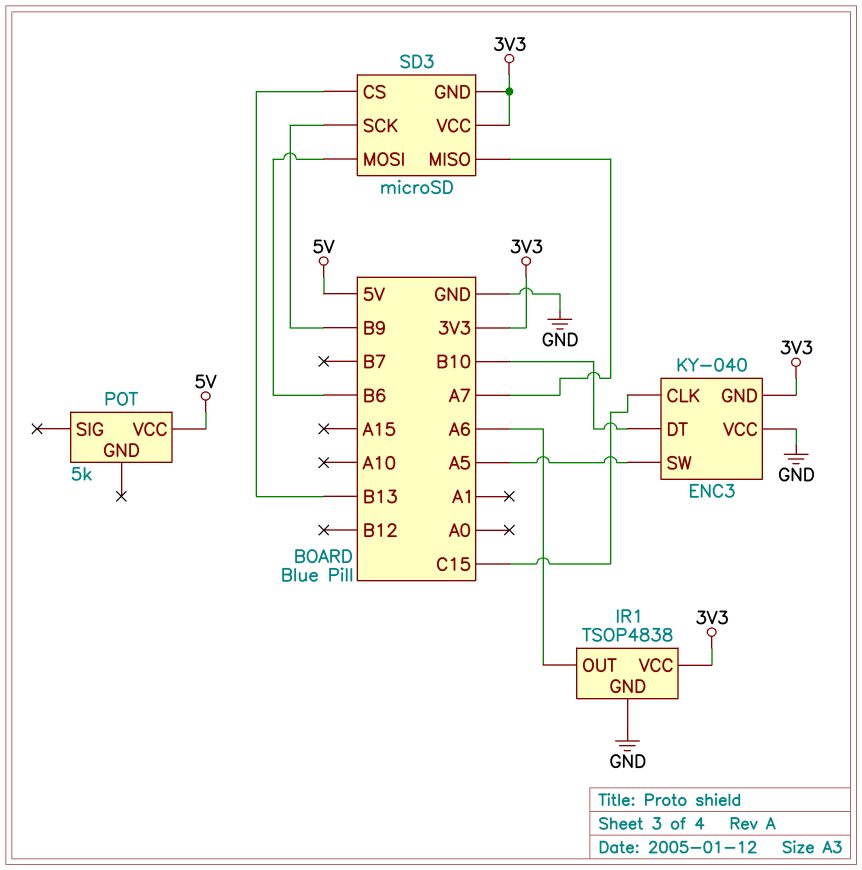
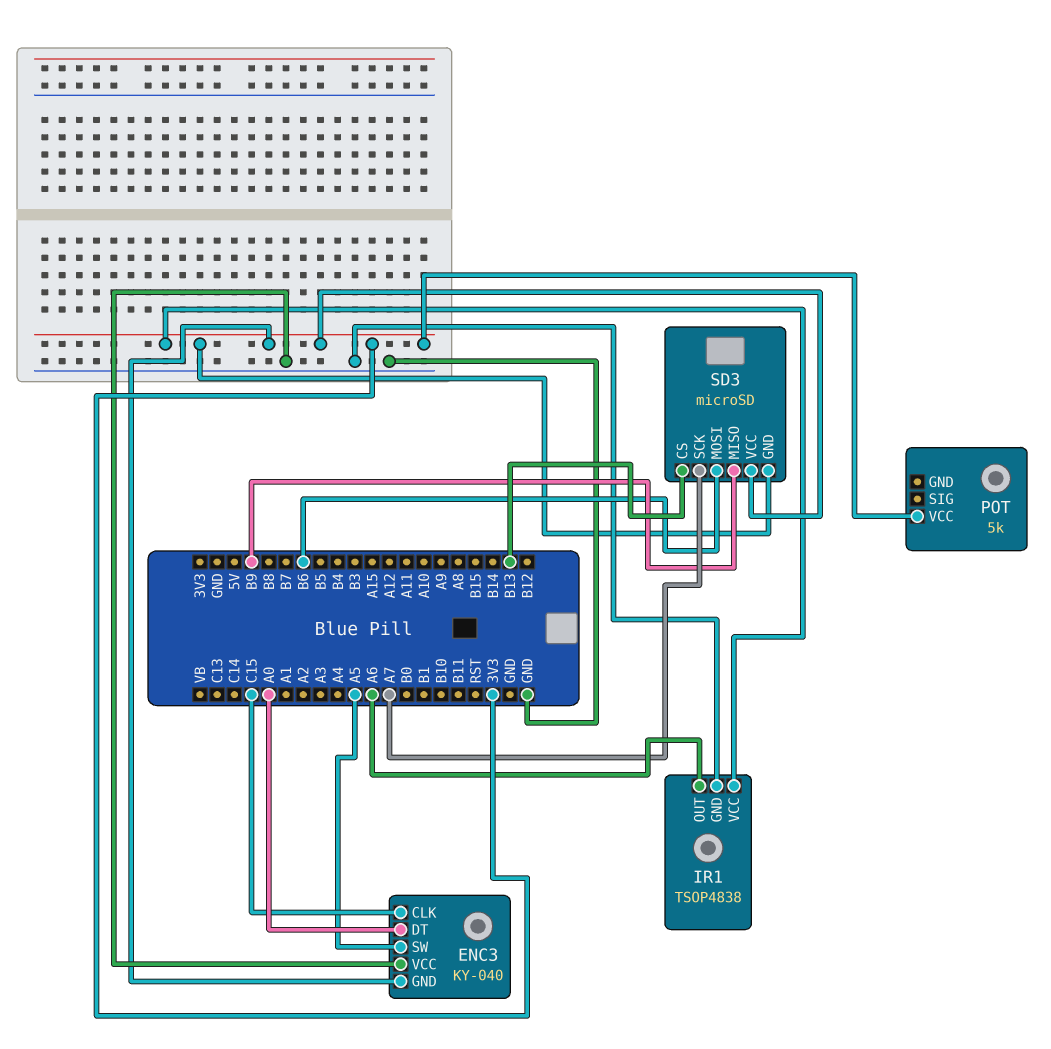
ENC3 pin DT: B10 -> A0
POT pin VCC: 5V -> 3V3
SD3 pin MISO: A7 -> B9
SD3 pin SCK: B9 -> A7

